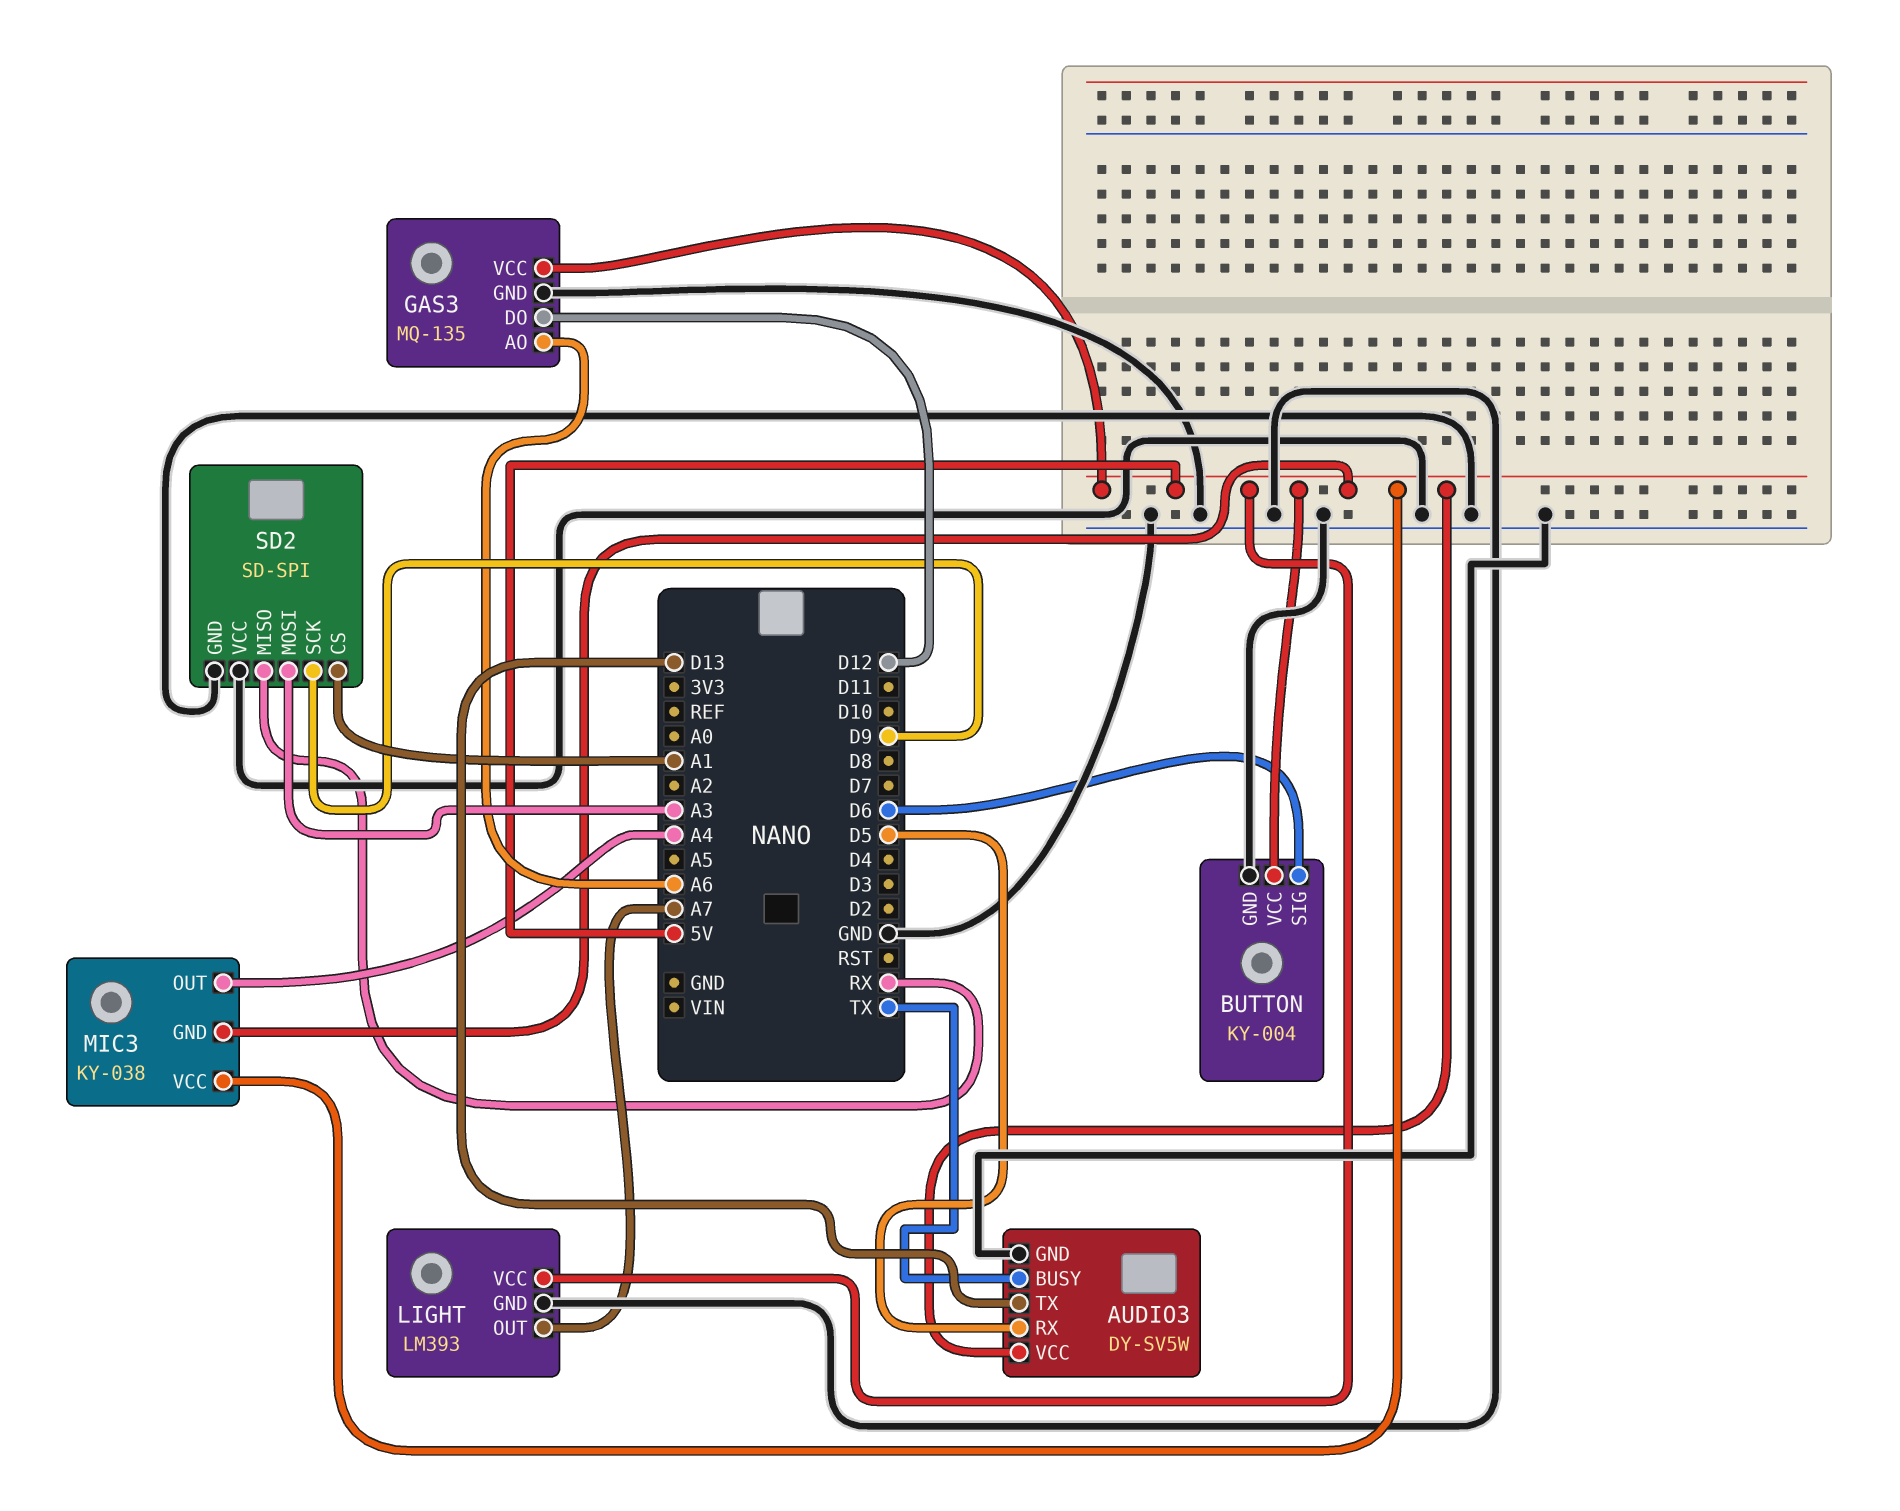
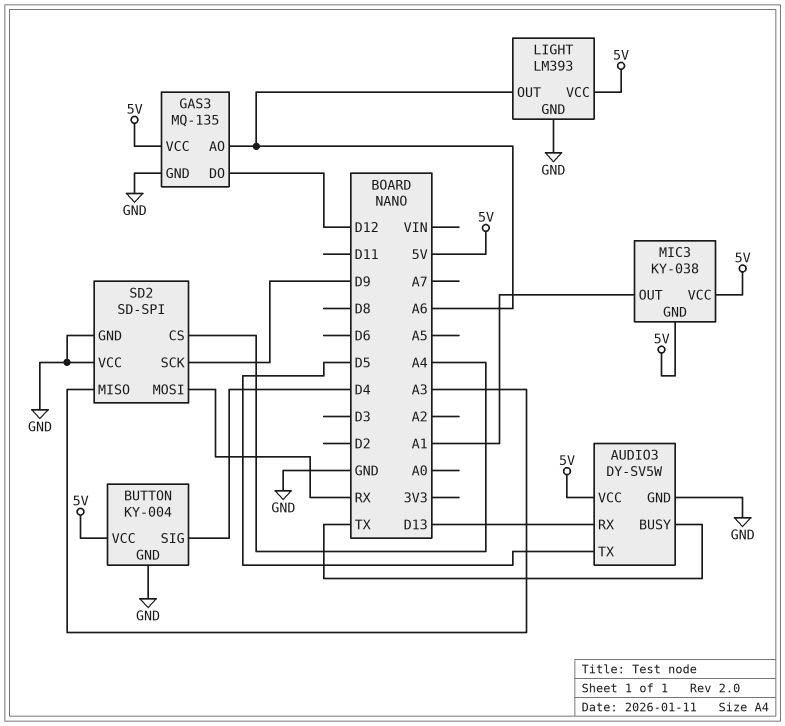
AUDIO3 pin RX: D5 -> D13
AUDIO3 pin TX: D13 -> D5
BUTTON pin SIG: D6 -> D4
LIGHT pin OUT: A7 -> A6
MIC3 pin OUT: A4 -> A1
SD2 pin CS: A1 -> A4
SD2 pin MISO: RX -> A3
SD2 pin MOSI: A3 -> RX

